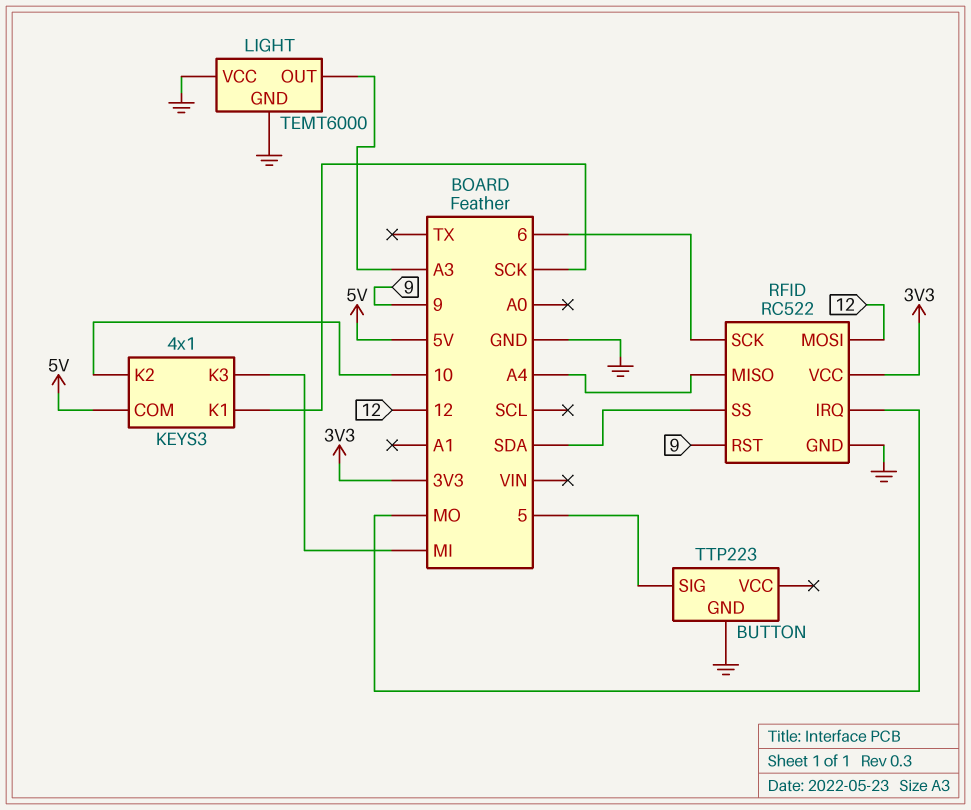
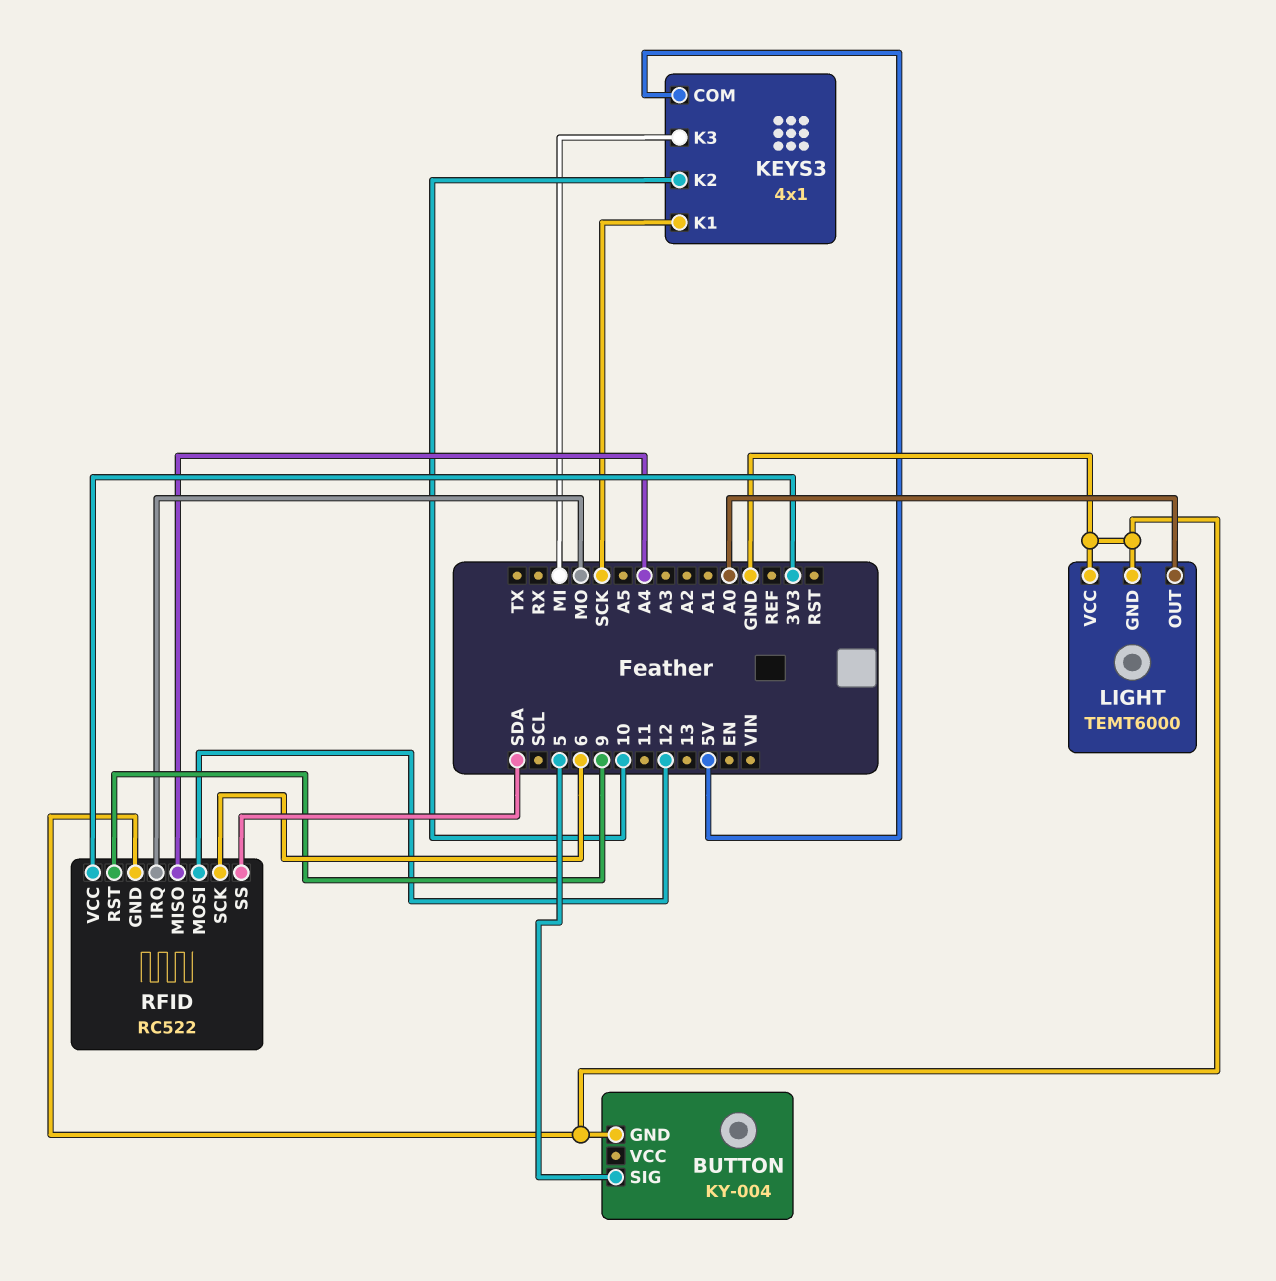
BUTTON: TTP223 -> KY-004
LIGHT pin OUT: A3 -> A0

